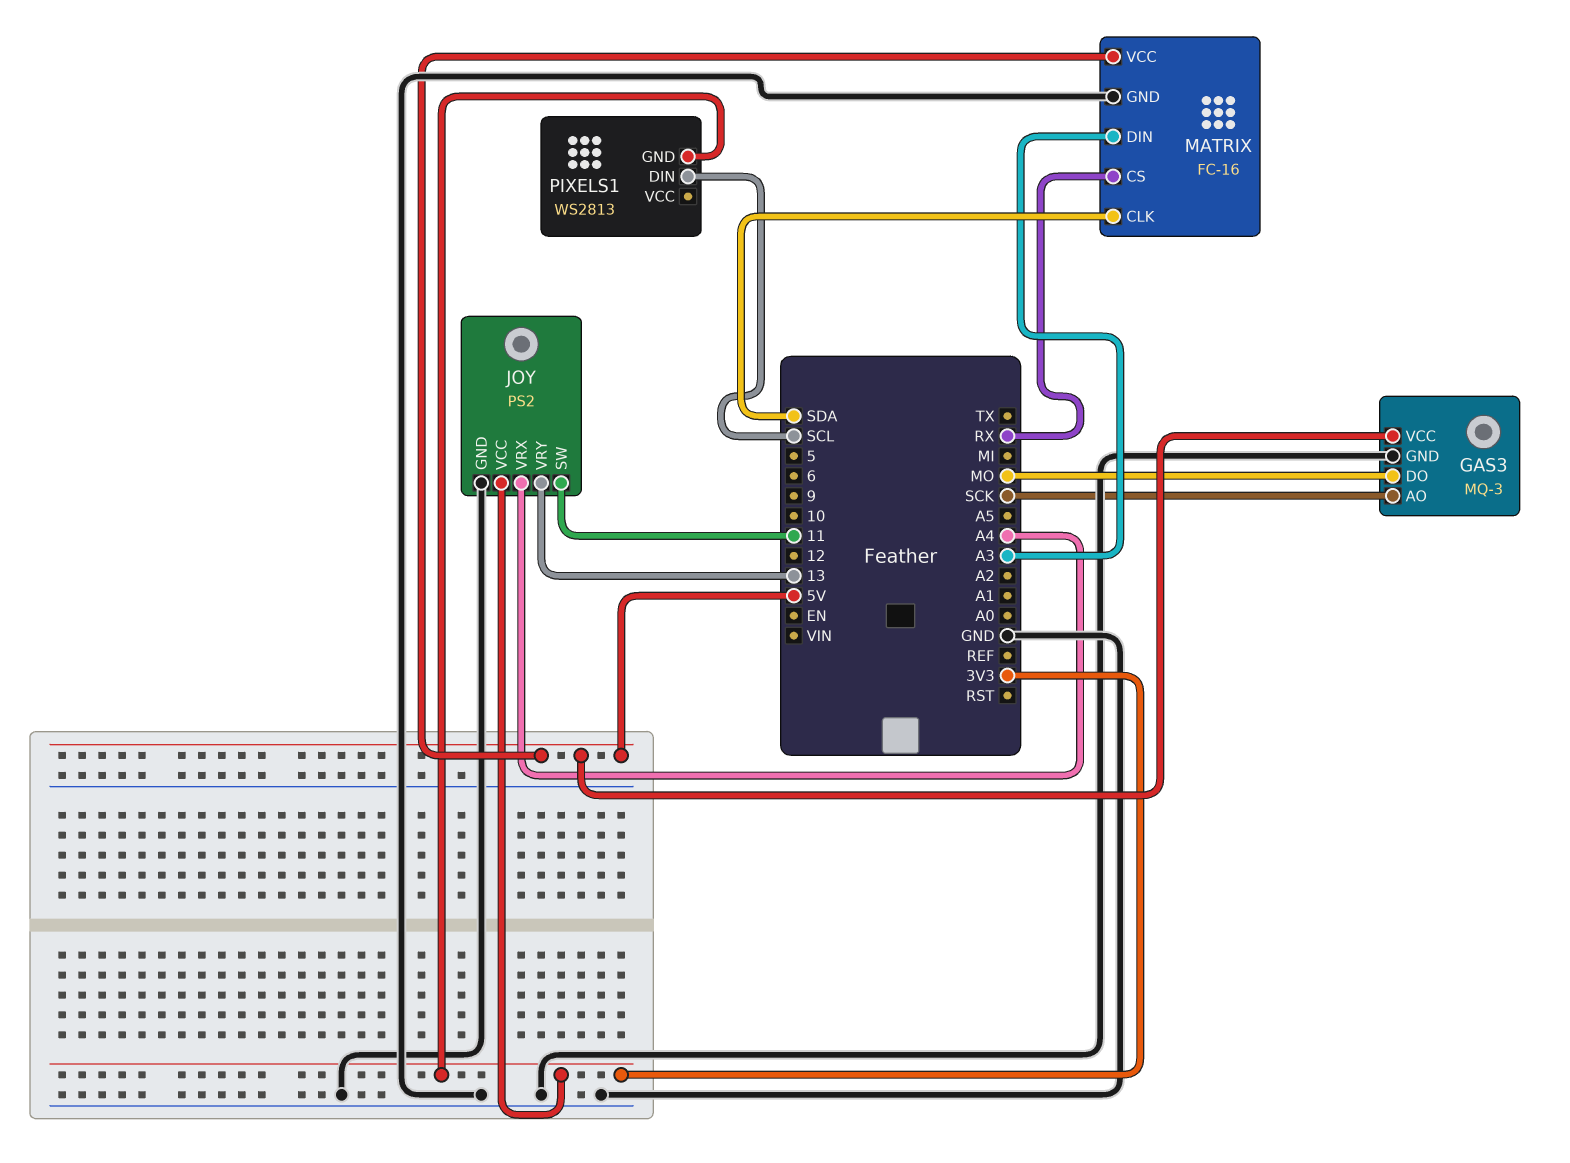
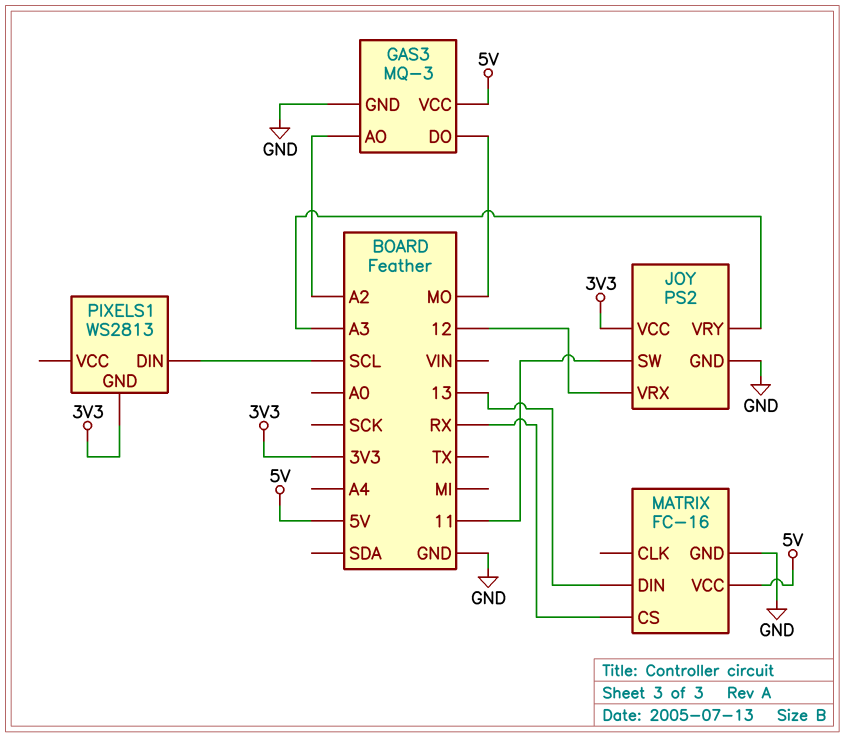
GAS3 pin AO: SCK -> A2
JOY pin VRX: A4 -> 12
JOY pin VRY: 13 -> A3
MATRIX pin CLK: SDA -> none
MATRIX pin DIN: A3 -> 13

